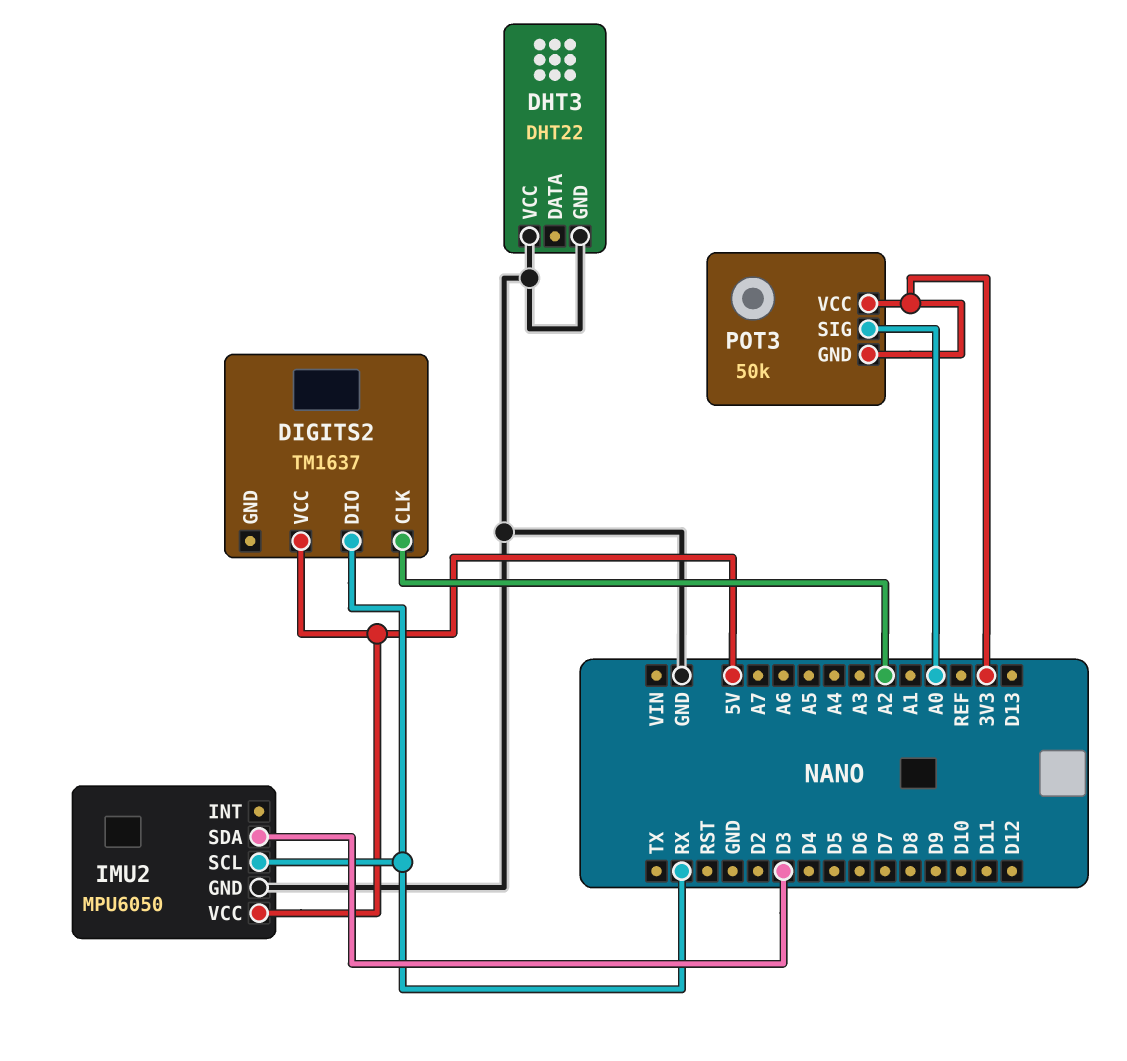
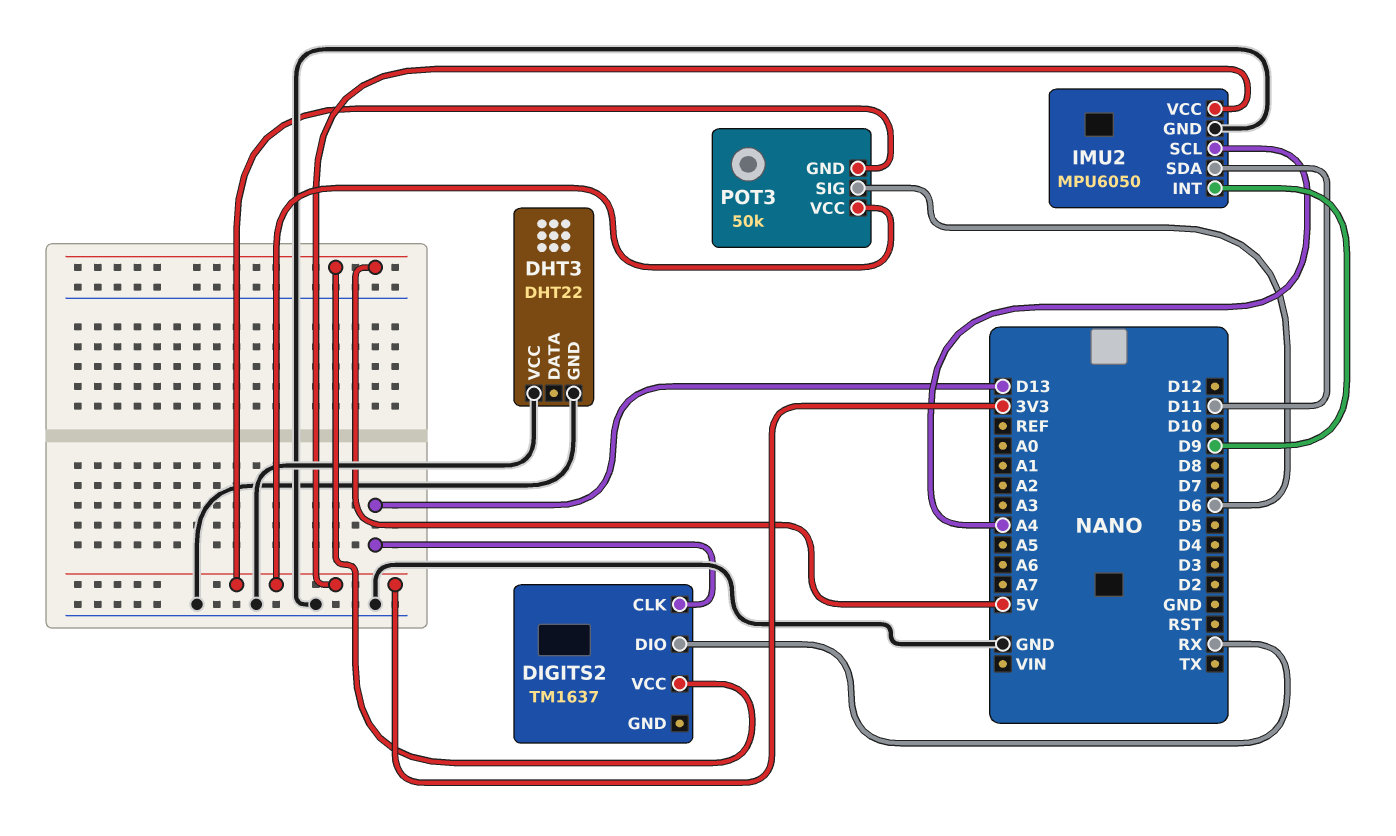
DIGITS2 pin CLK: A2 -> D13
IMU2 pin INT: none -> D9
IMU2 pin SCL: RX -> A4
IMU2 pin SDA: D3 -> D11
IMU2 pin VCC: 5V -> 3V3
POT3 pin SIG: A0 -> D6

